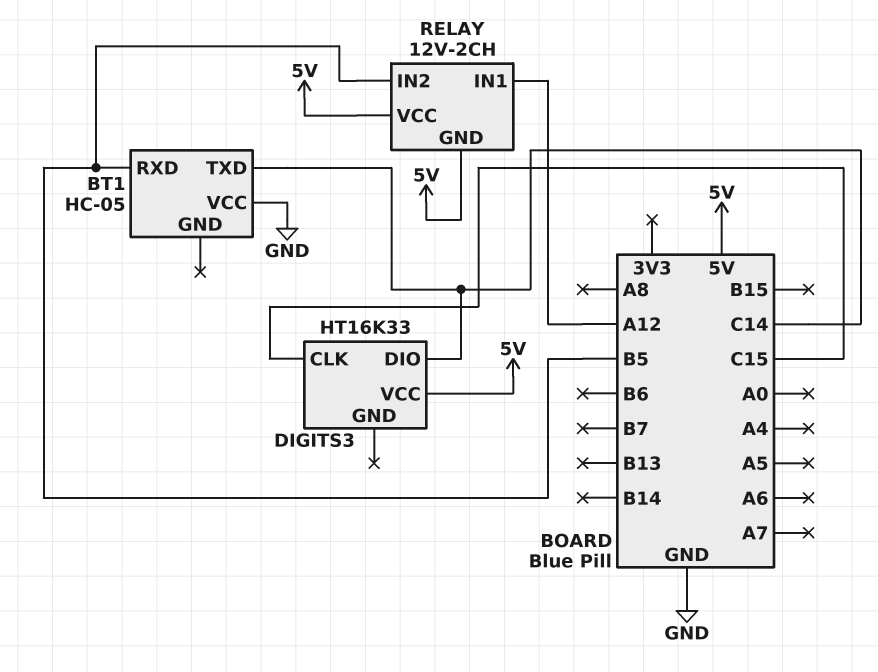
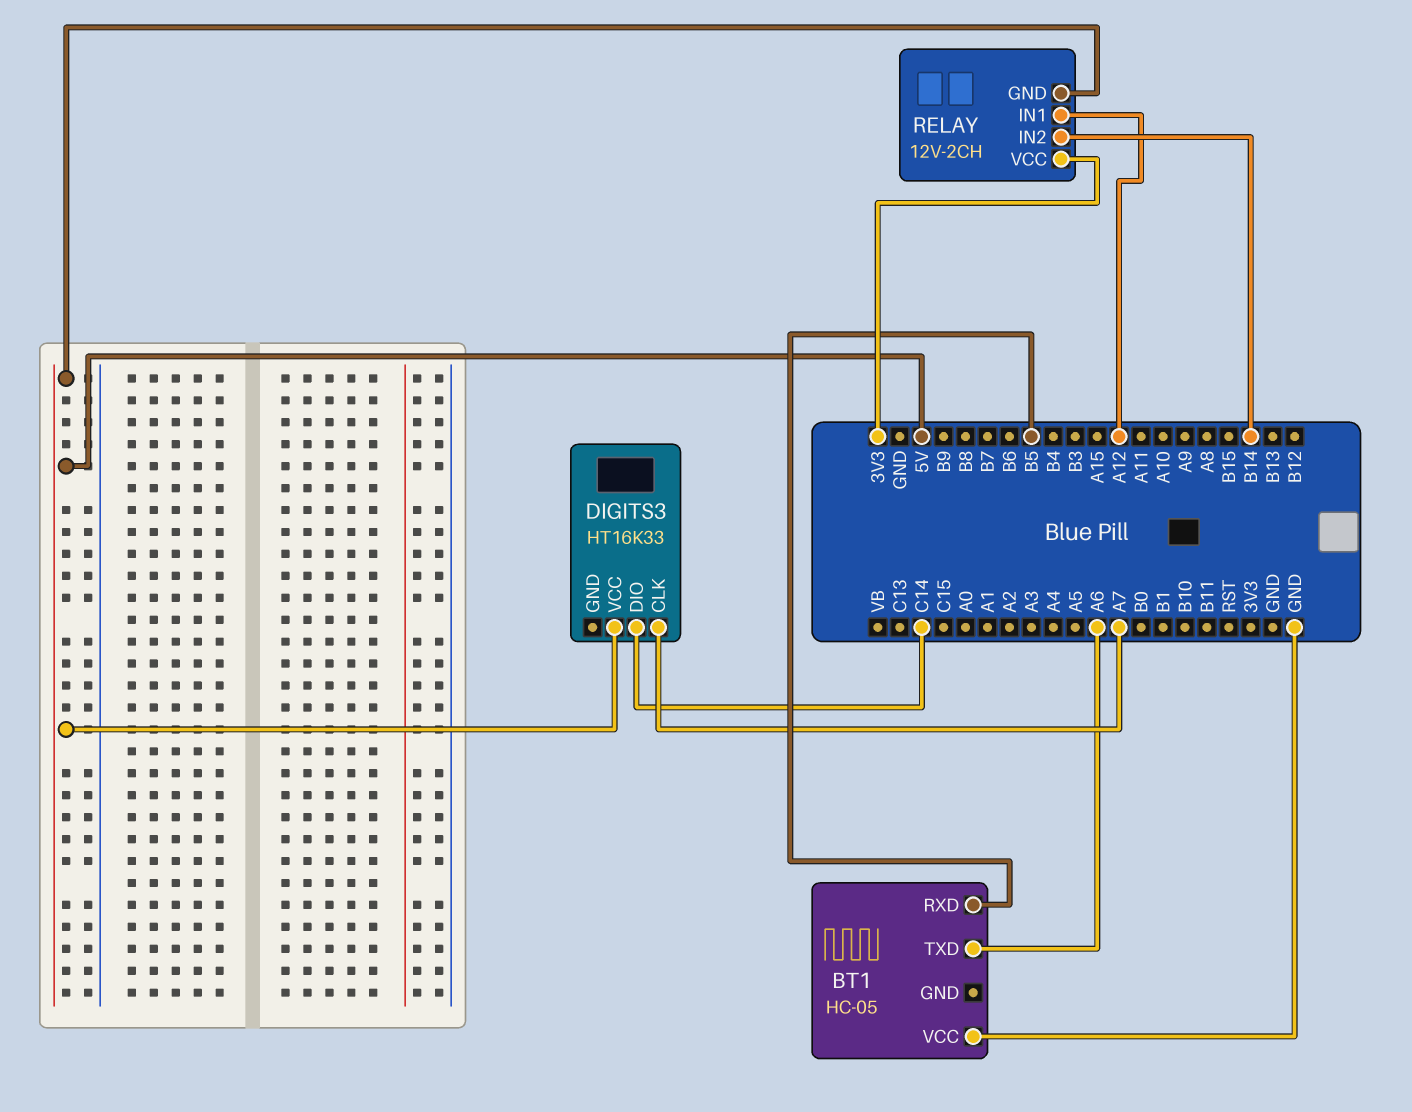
BT1 pin TXD: C14 -> A6
DIGITS3 pin CLK: C15 -> A7
RELAY pin IN2: B5 -> B14
RELAY pin VCC: 5V -> 3V3

